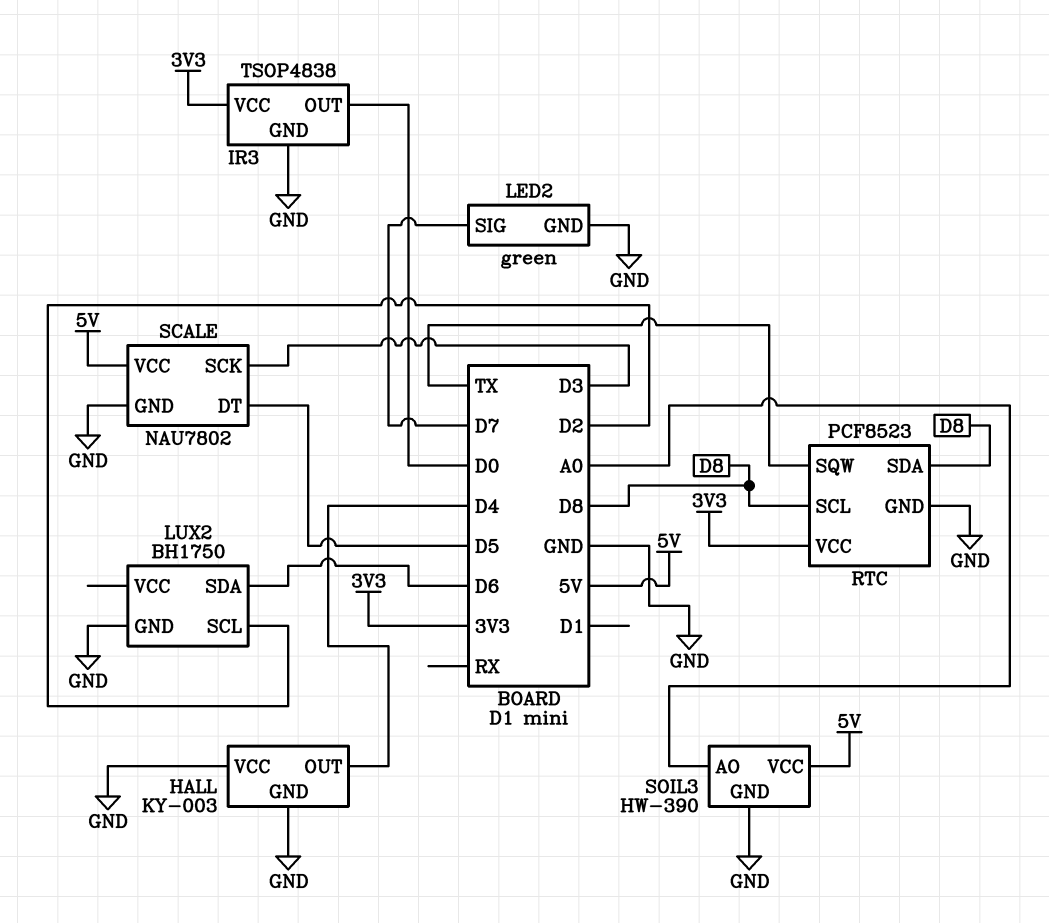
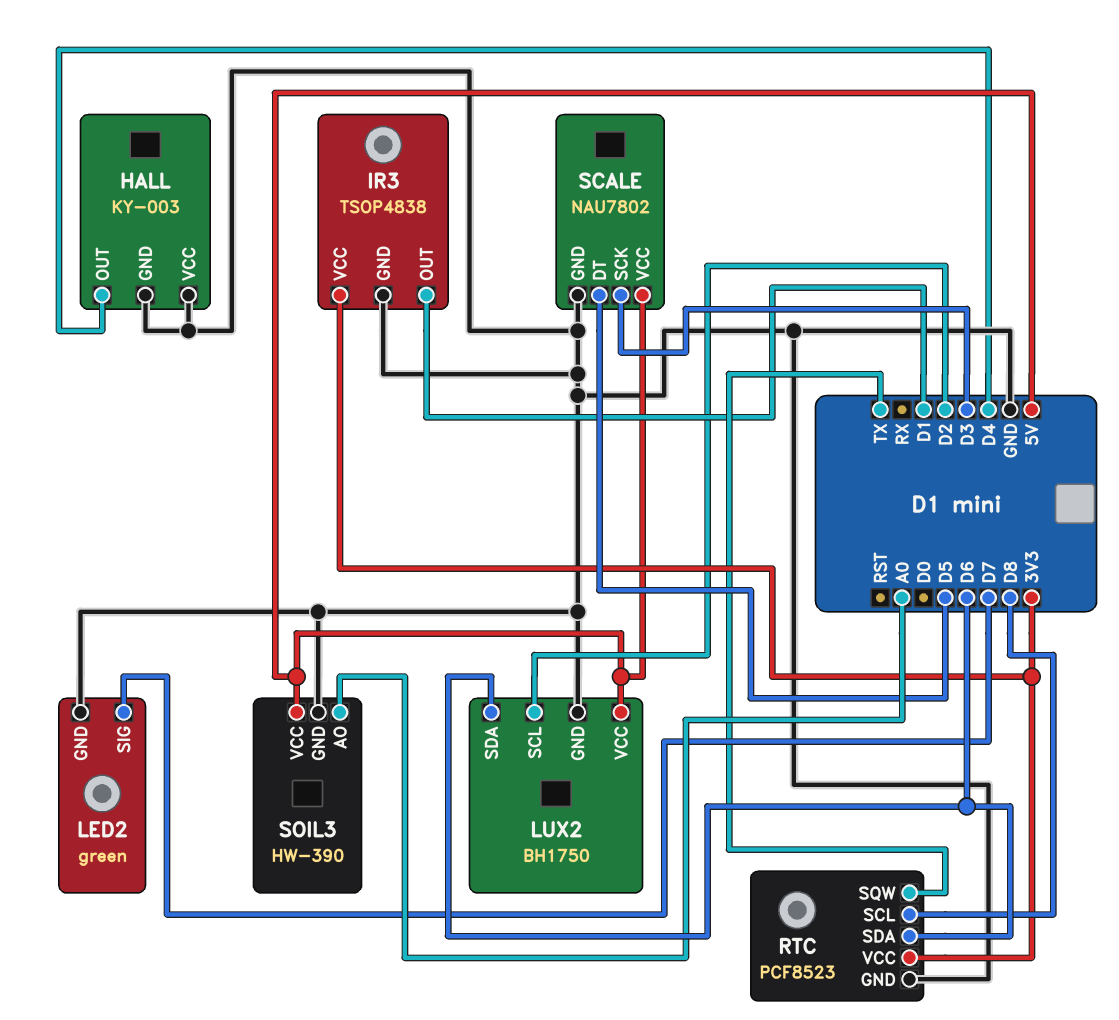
IR3 pin OUT: D0 -> D1
LUX2 pin VCC: none -> 5V
RTC pin SDA: D8 -> D6

